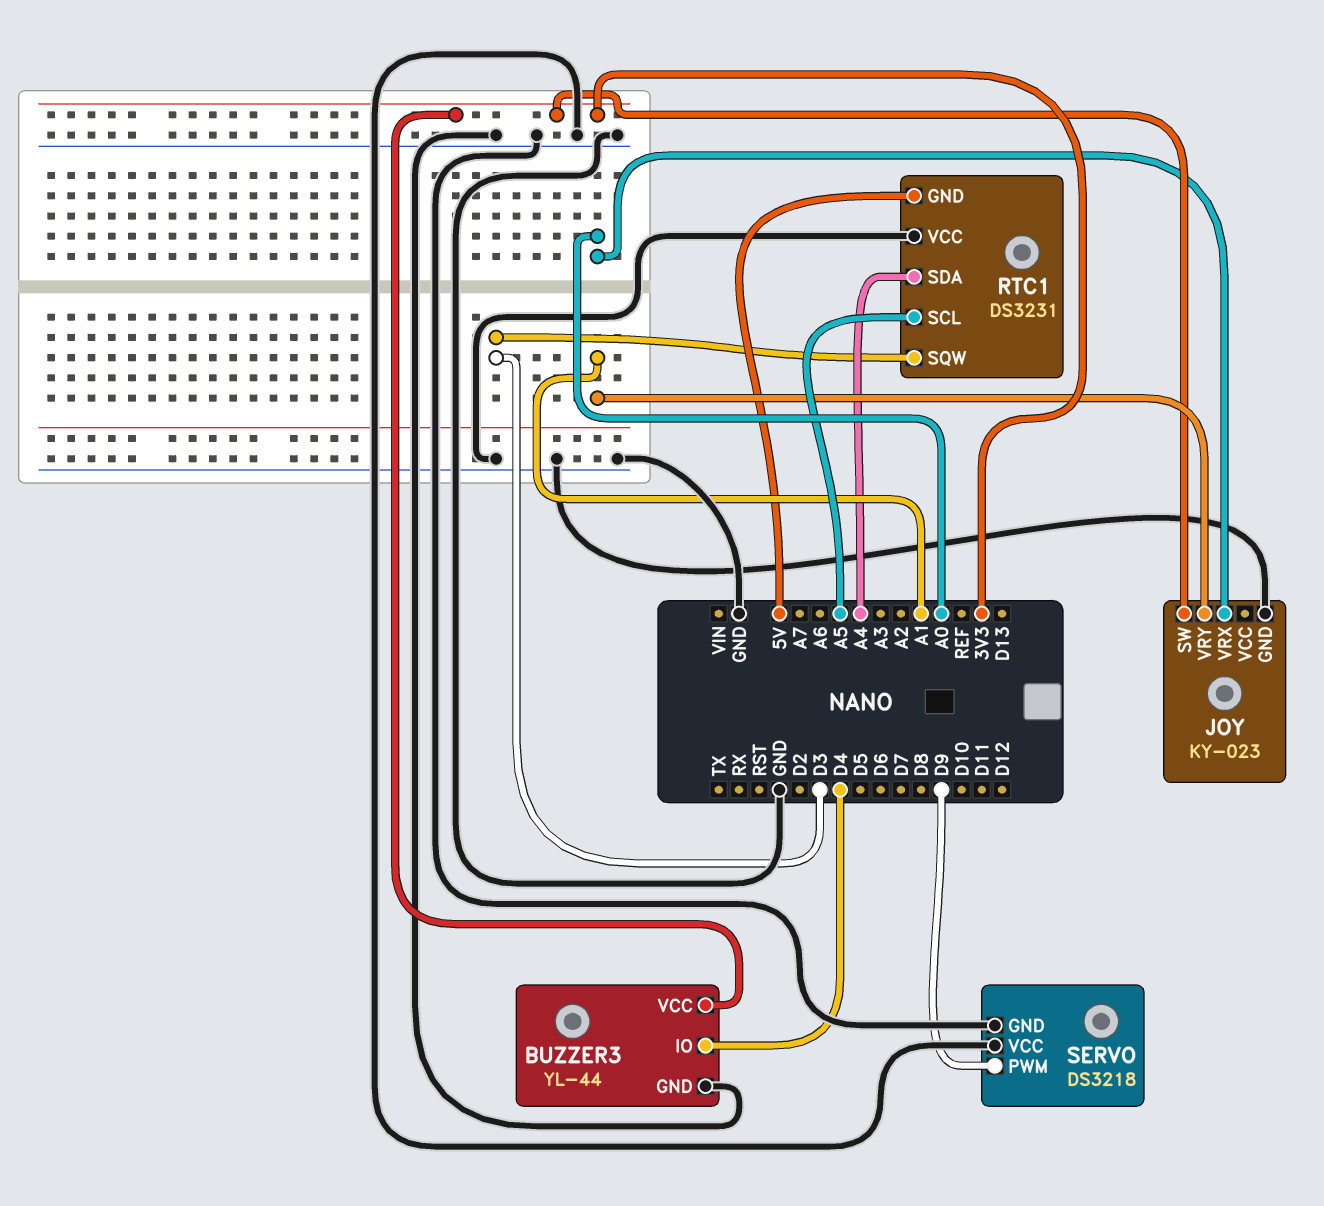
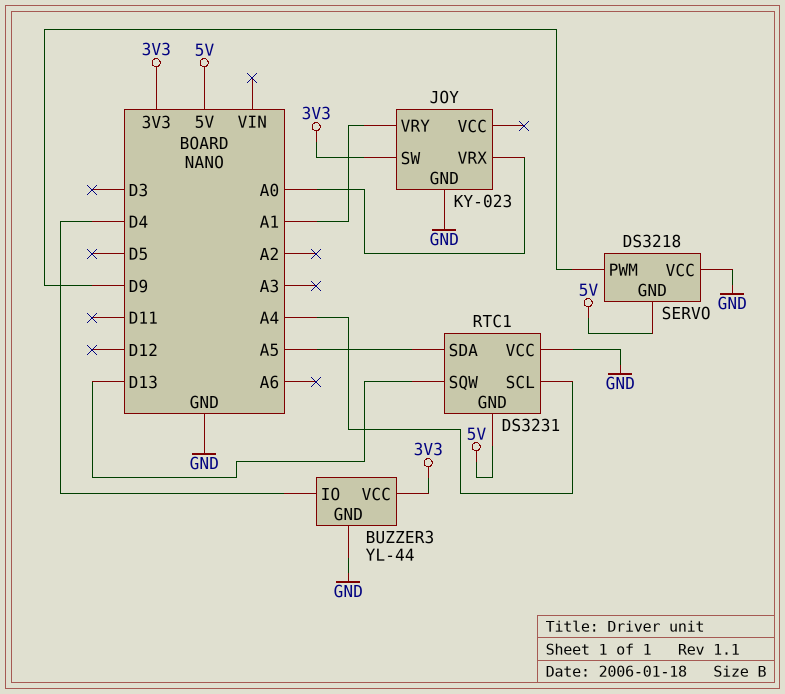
RTC1 pin SCL: A5 -> A4
RTC1 pin SDA: A4 -> A5
RTC1 pin SQW: D3 -> D13
SERVO pin GND: GND -> 5V

